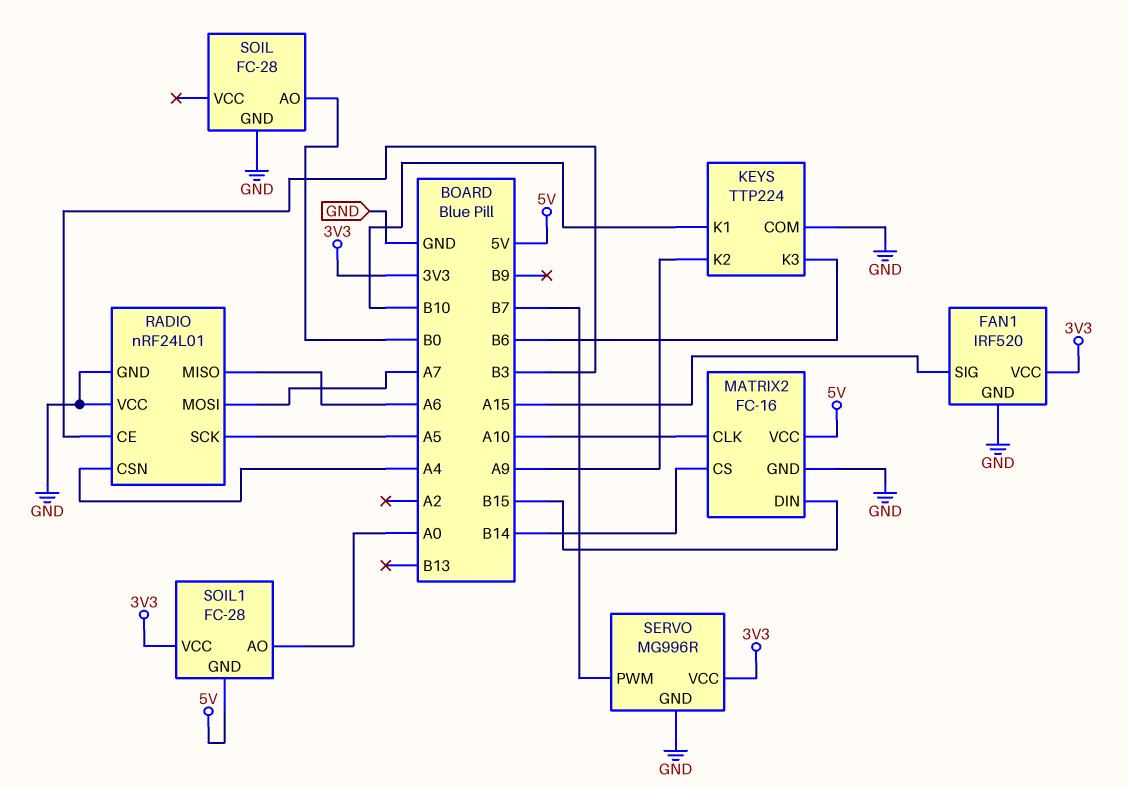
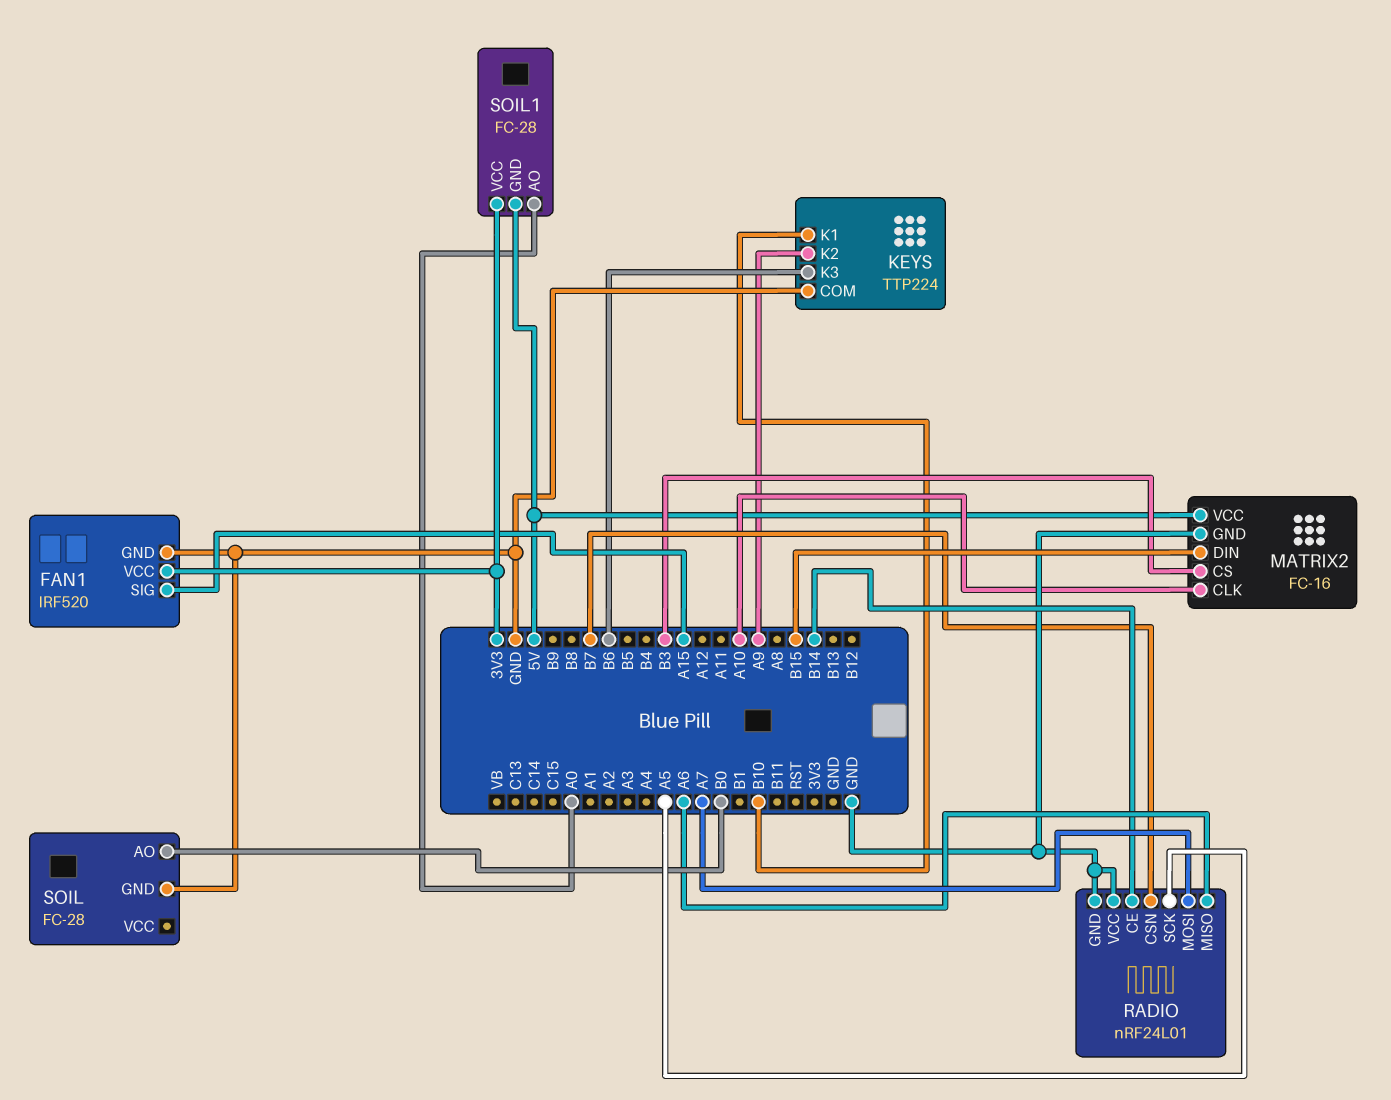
MATRIX2 pin CS: B14 -> B3
RADIO pin CE: B3 -> B14
RADIO pin CSN: A4 -> B7
SERVO: MG996R -> none
SERVO pin GND: GND -> none
SERVO pin PWM: B7 -> none
SERVO pin VCC: 3V3 -> none

